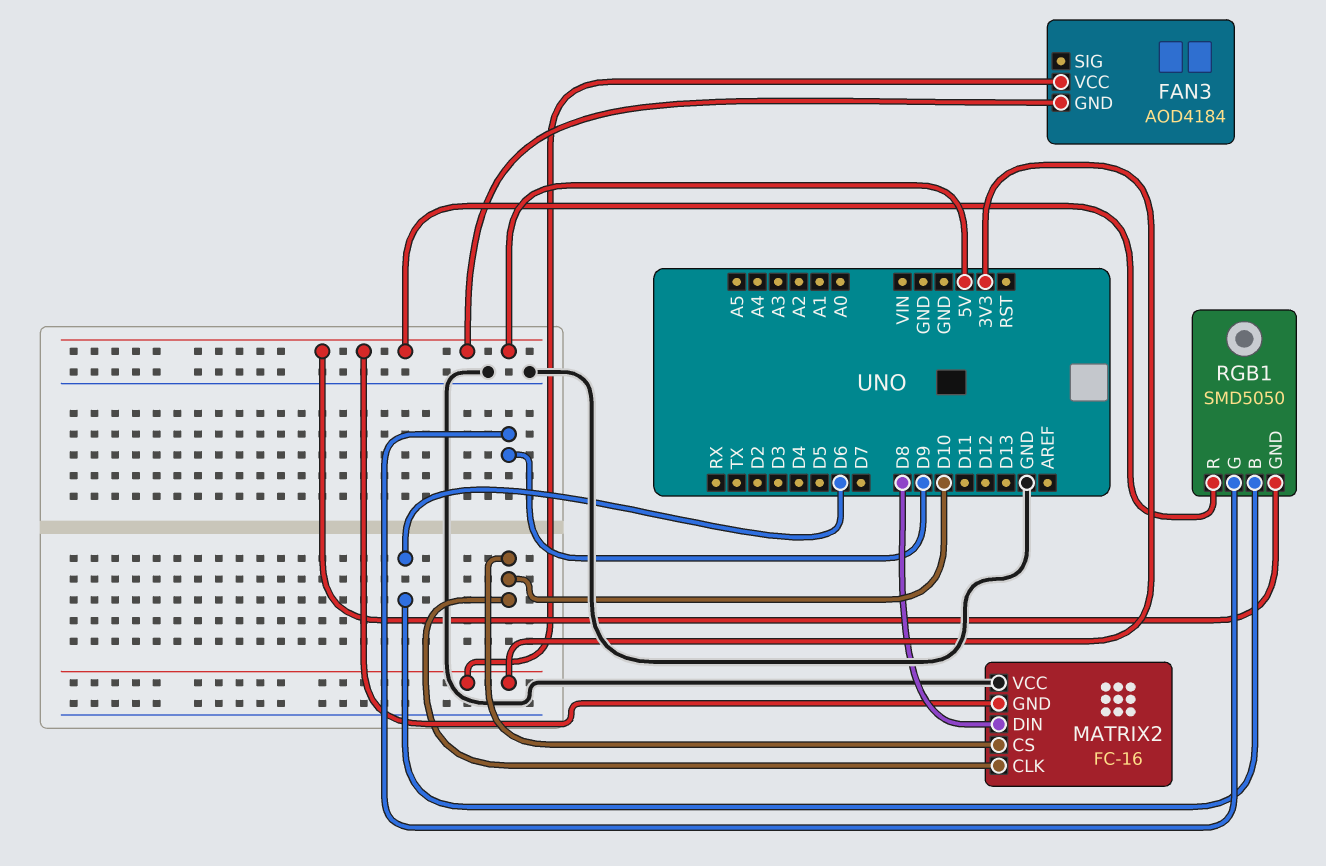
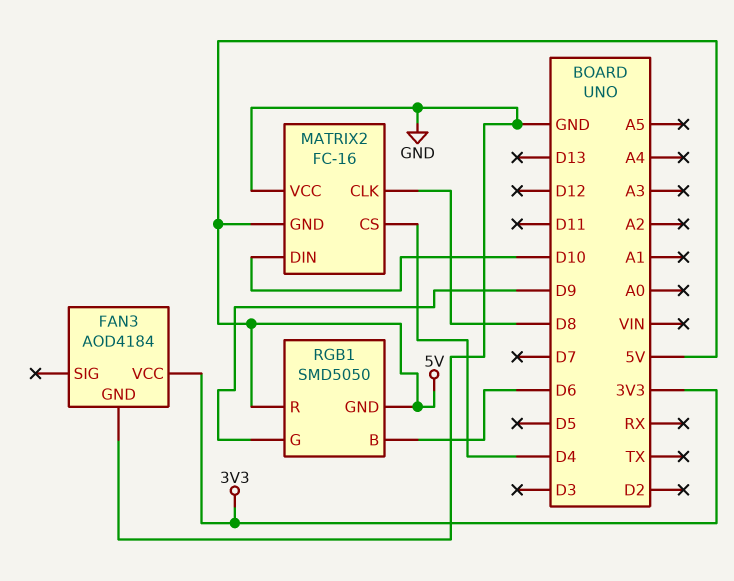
FAN3 pin GND: 5V -> GND
MATRIX2 pin CLK: D10 -> D8
MATRIX2 pin CS: D10 -> D4
MATRIX2 pin DIN: D8 -> D10

